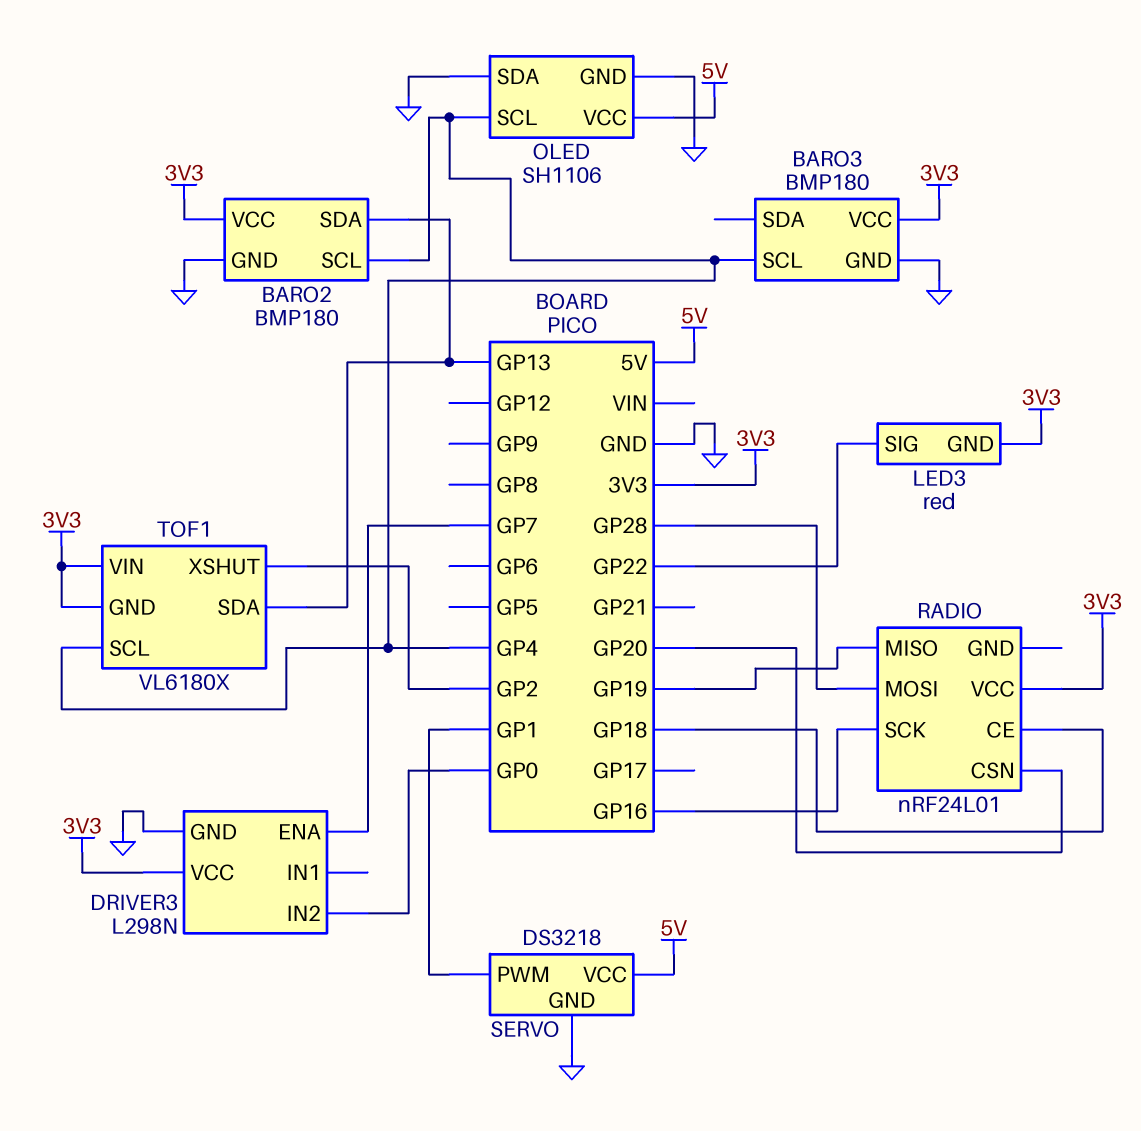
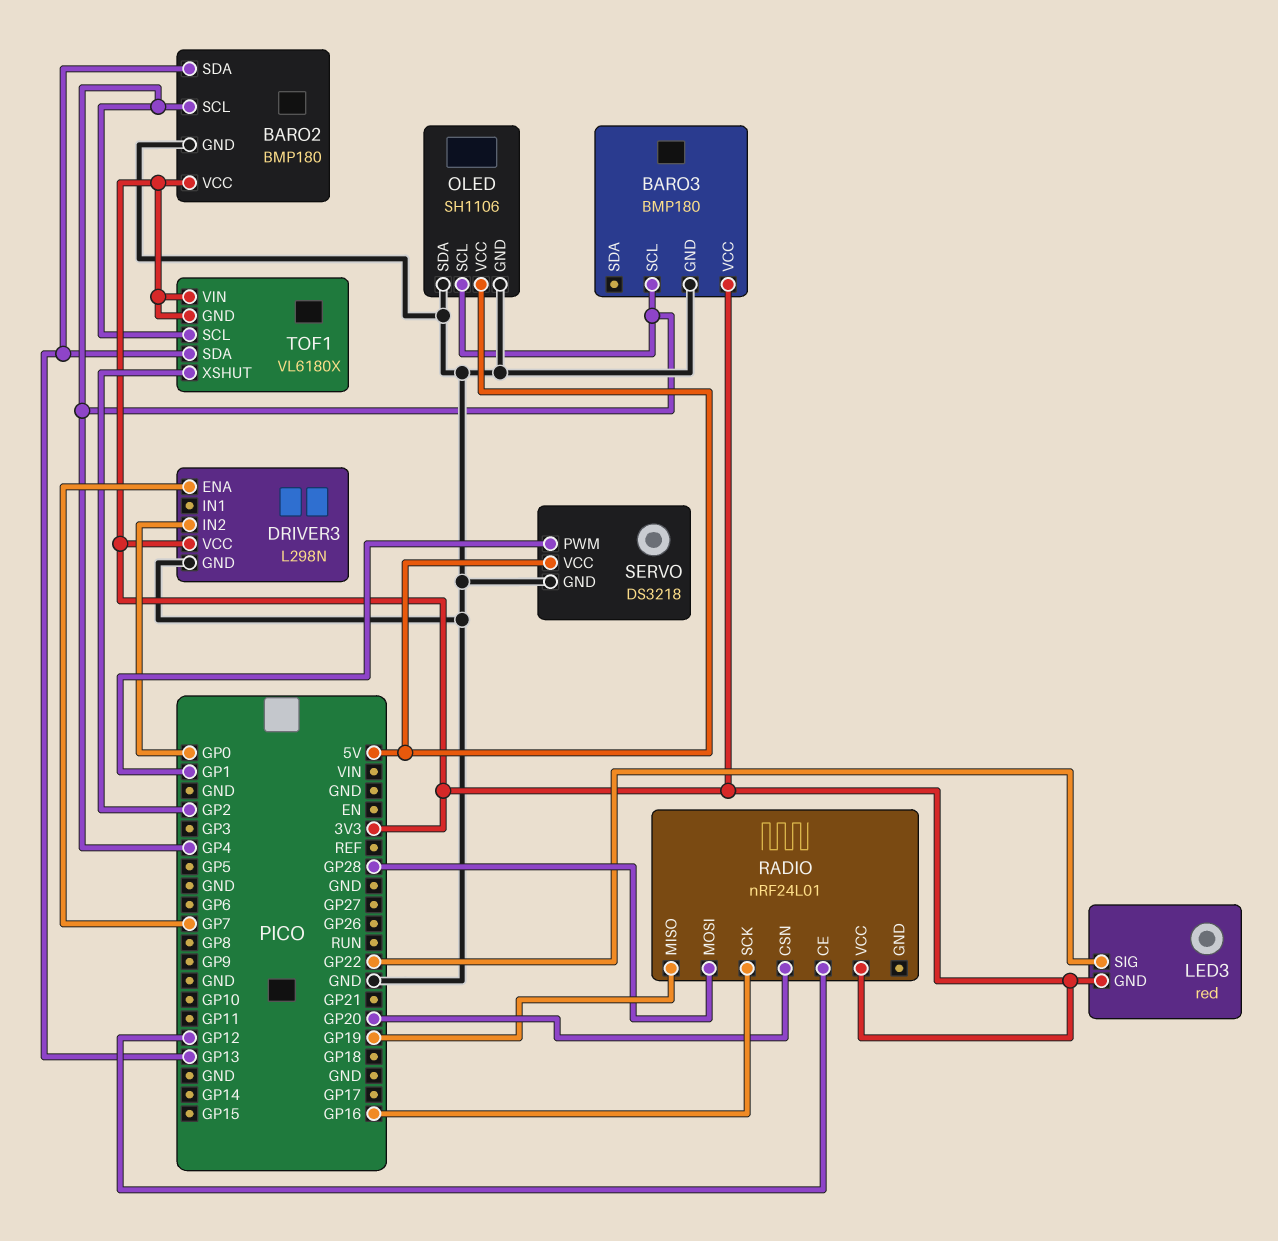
RADIO pin CE: GP18 -> GP12

